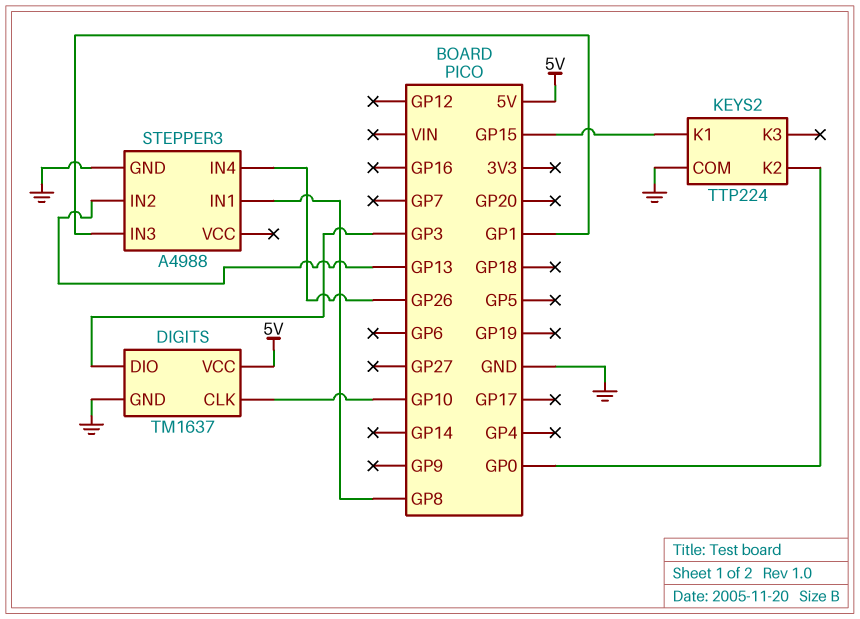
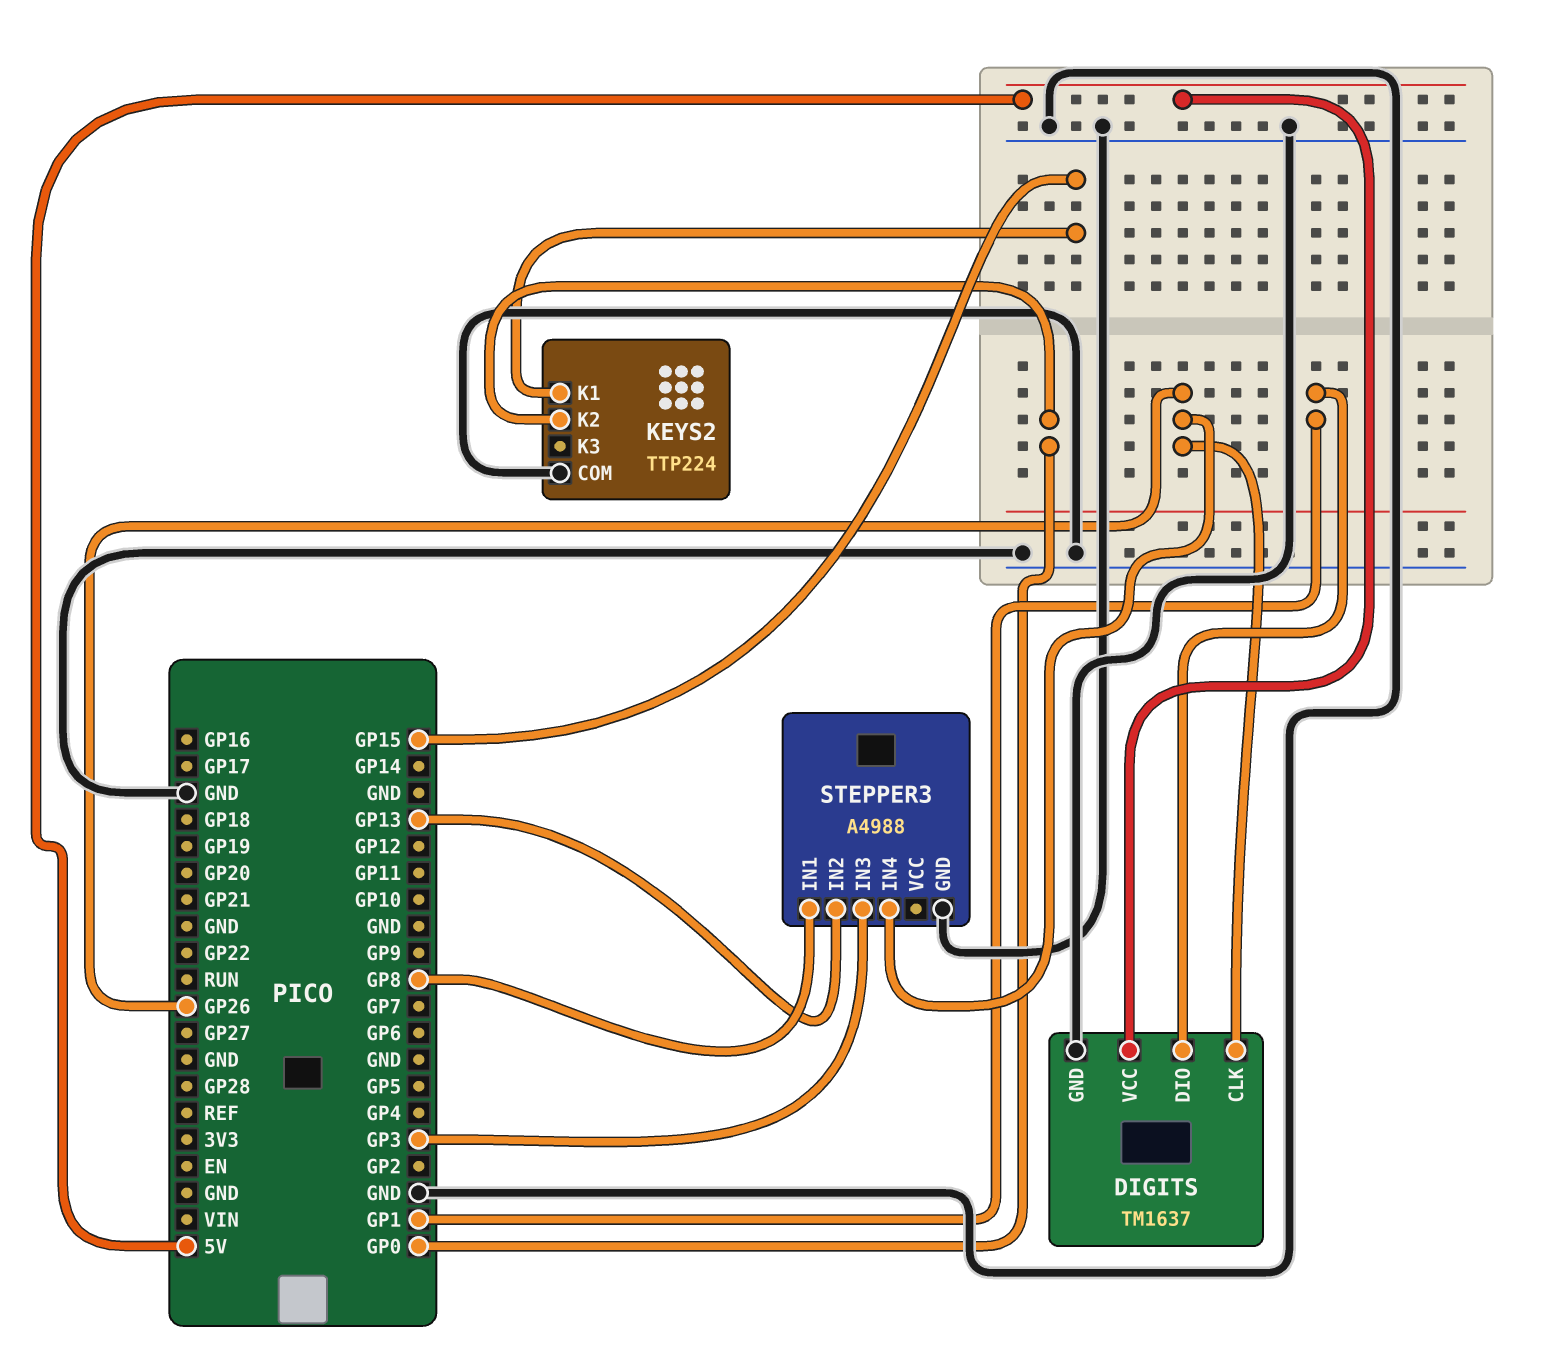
DIGITS pin CLK: GP10 -> GP26
DIGITS pin DIO: GP3 -> GP1
STEPPER3 pin IN3: GP1 -> GP3

